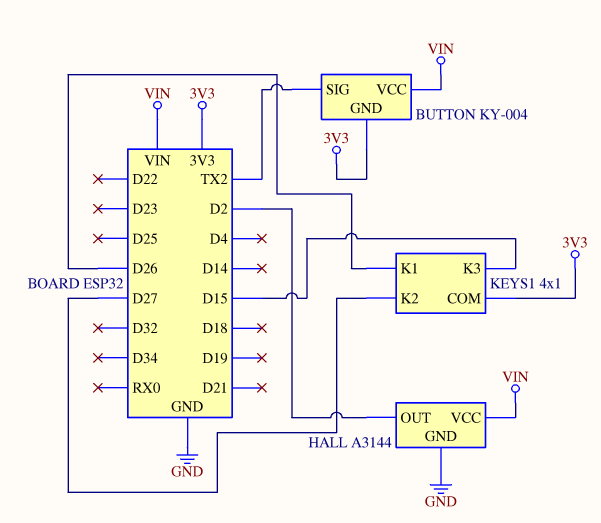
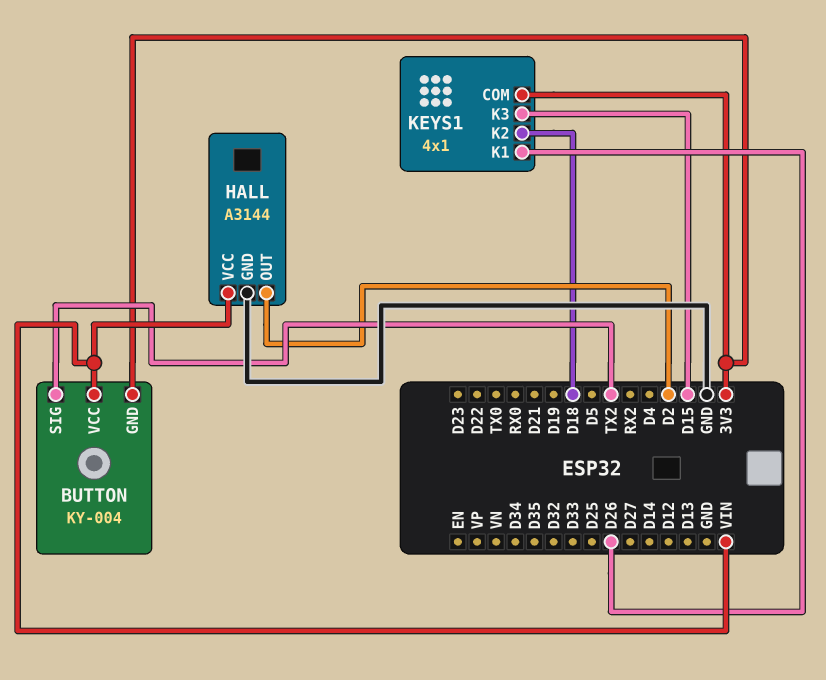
KEYS1 pin K2: D27 -> D18

